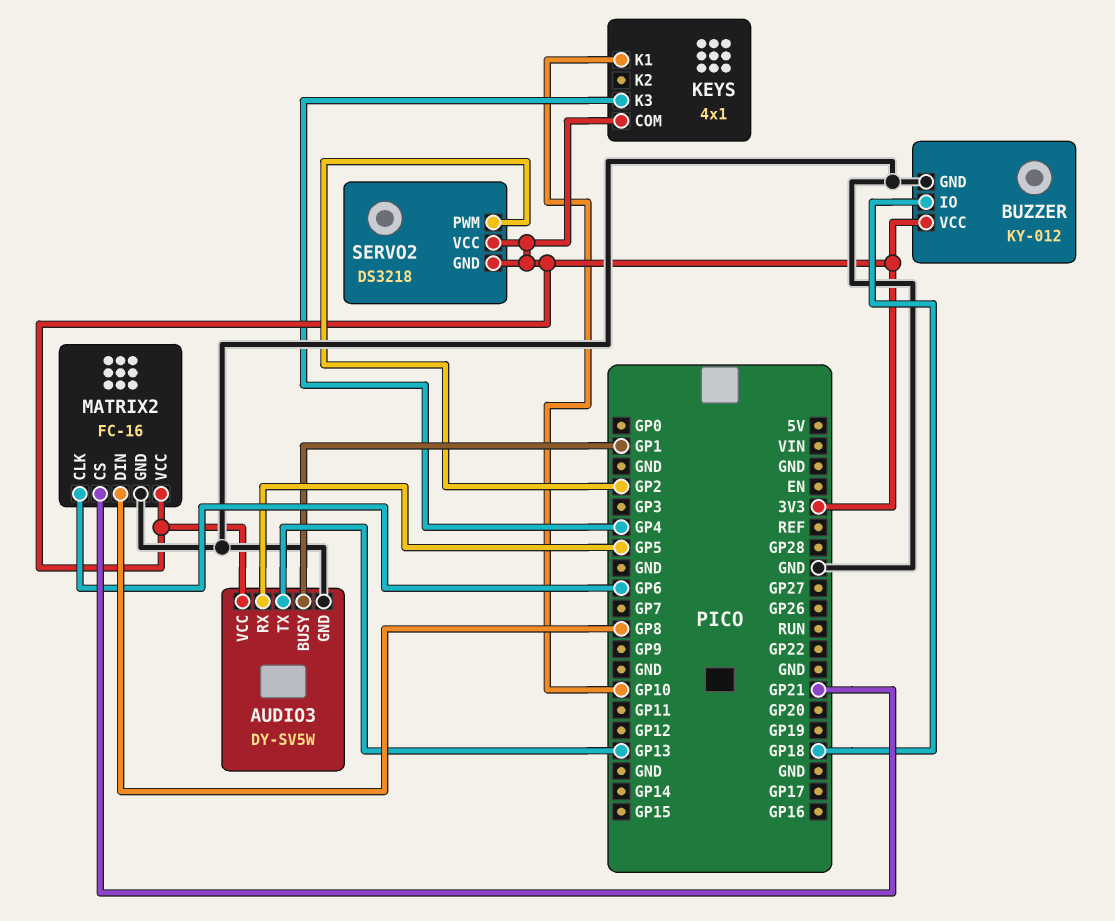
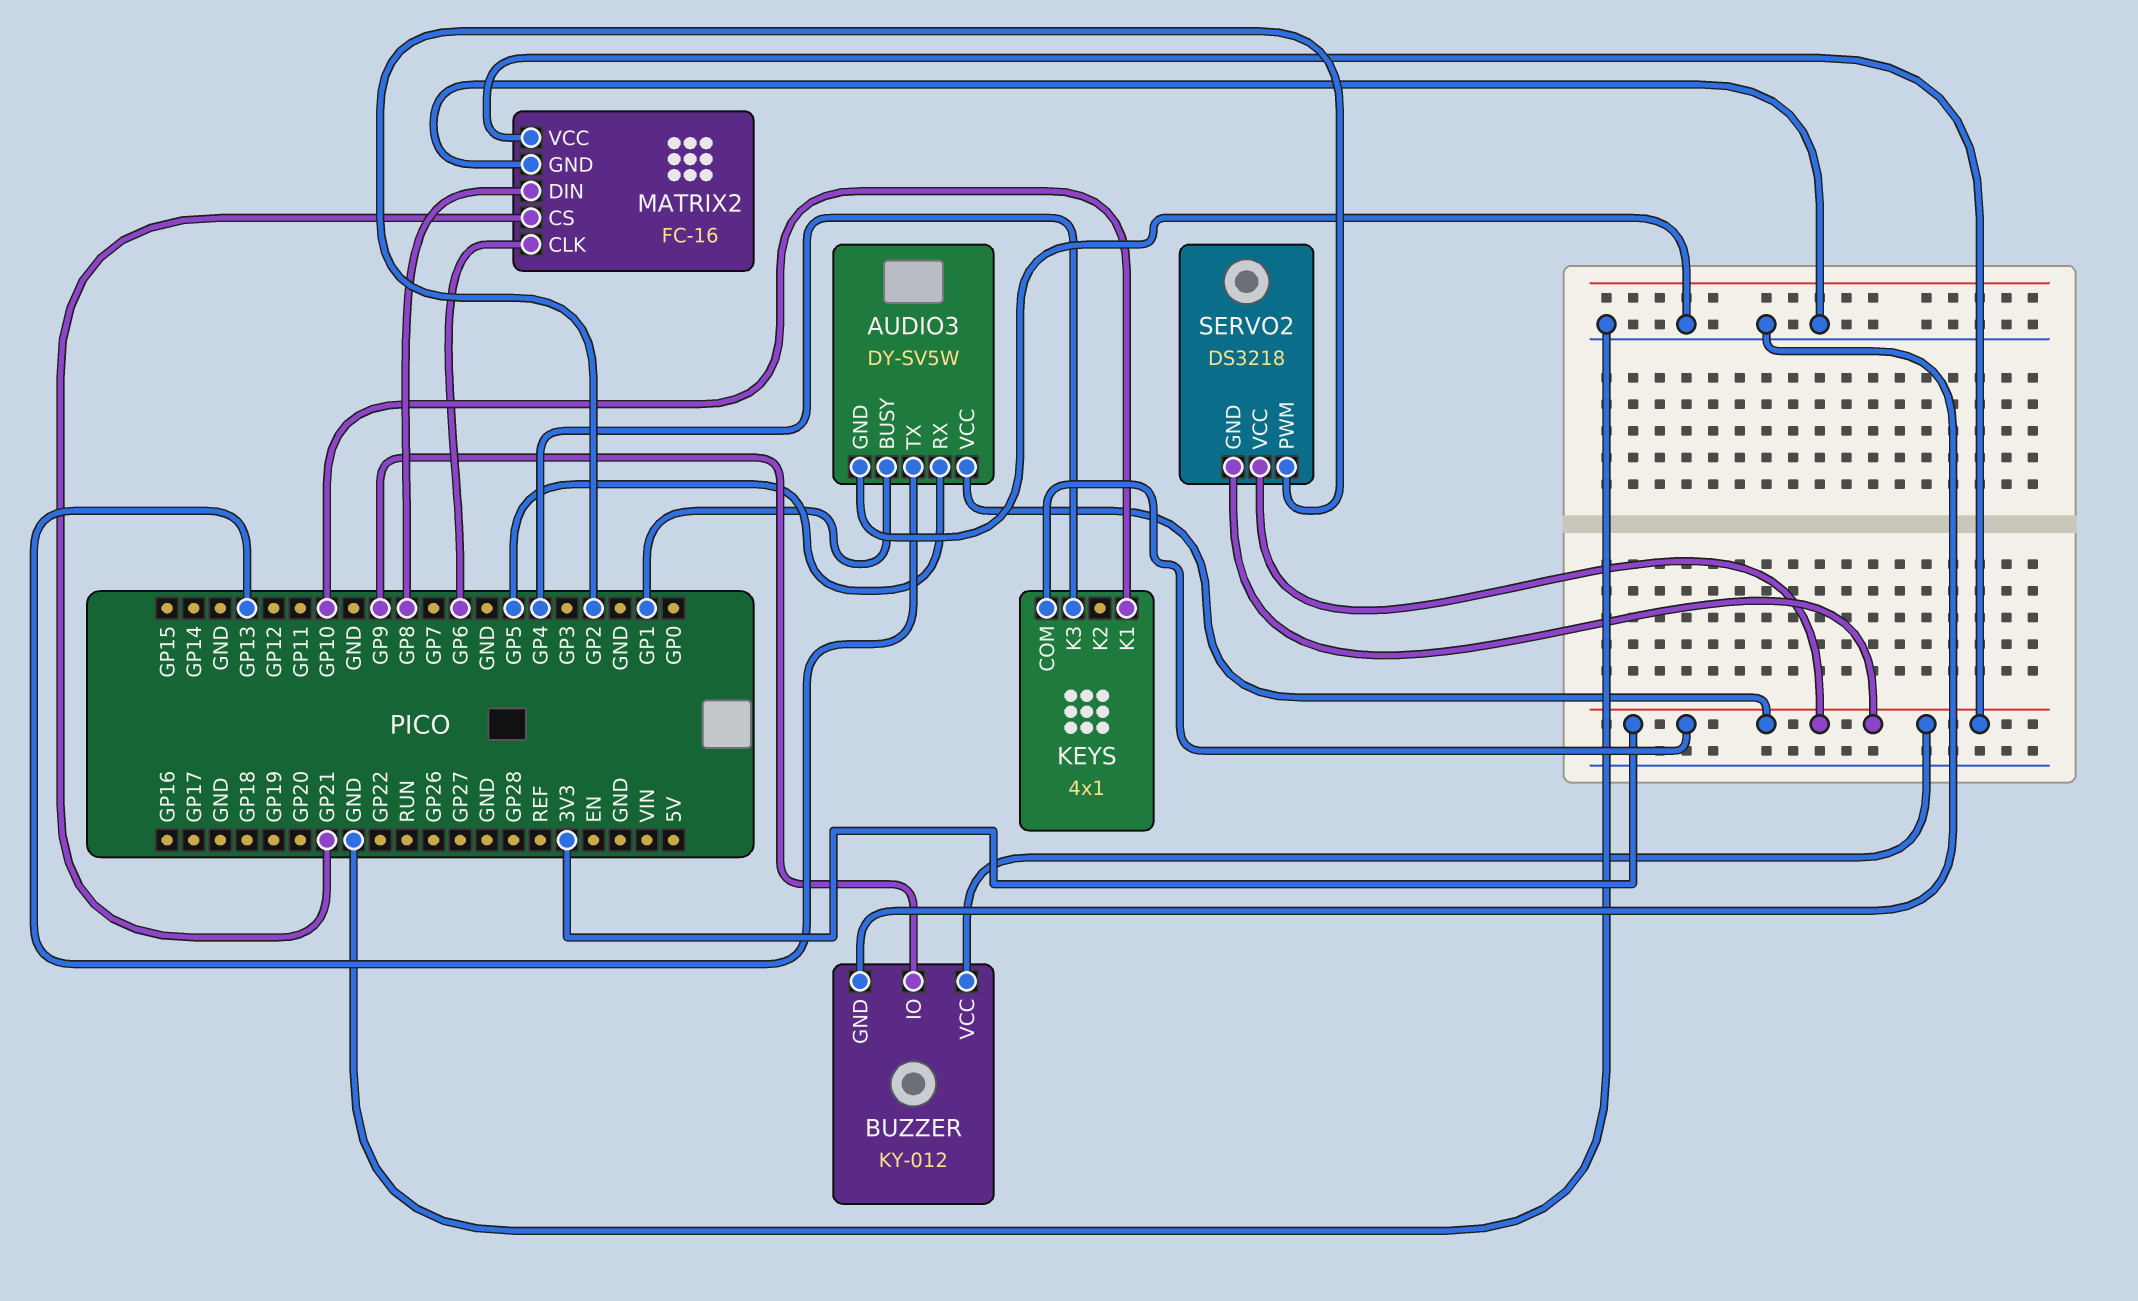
BUZZER pin IO: GP18 -> GP9

